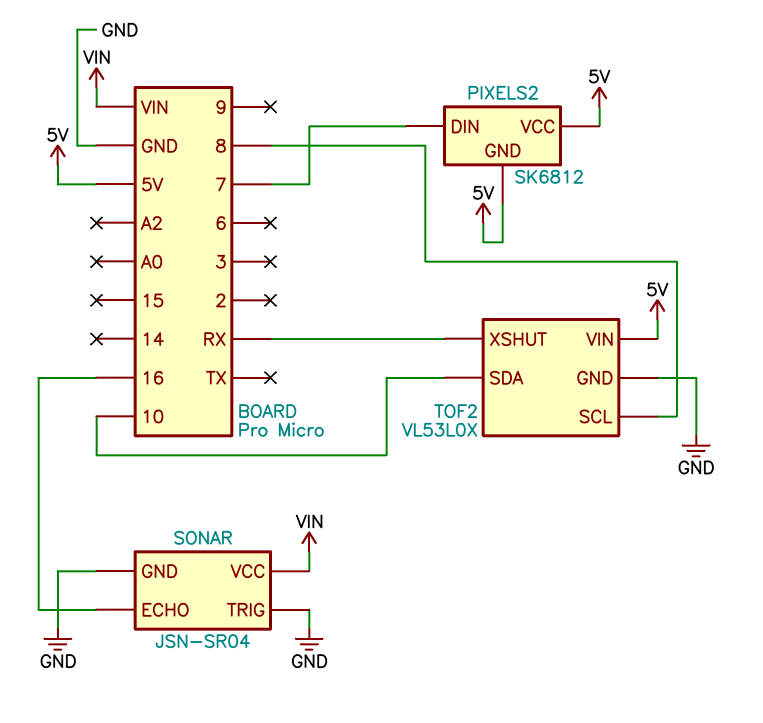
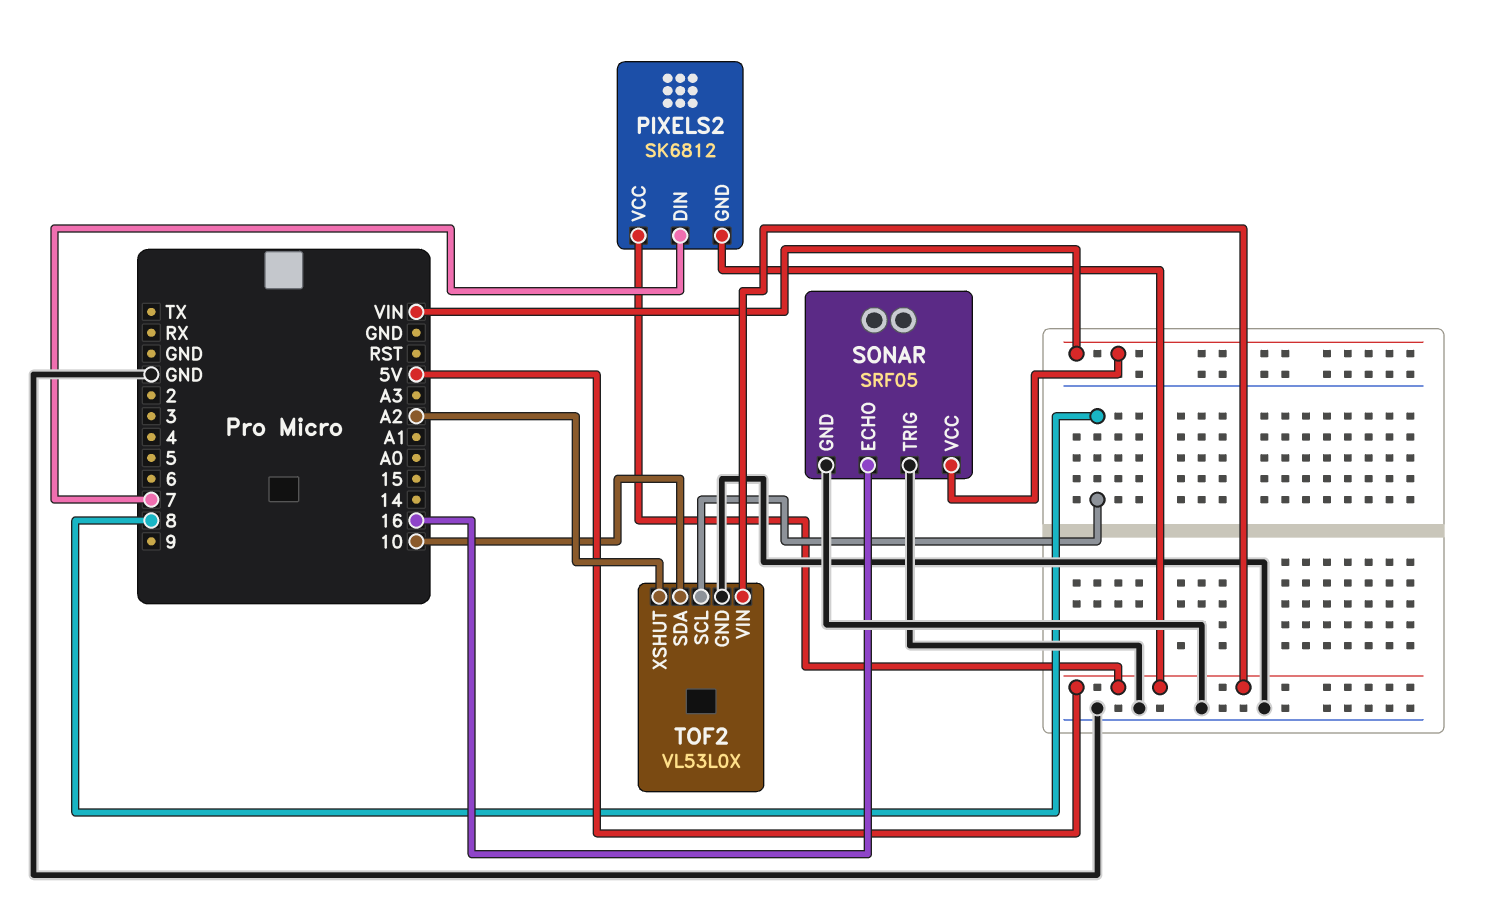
SONAR: JSN-SR04 -> SRF05
TOF2 pin XSHUT: RX -> A2

